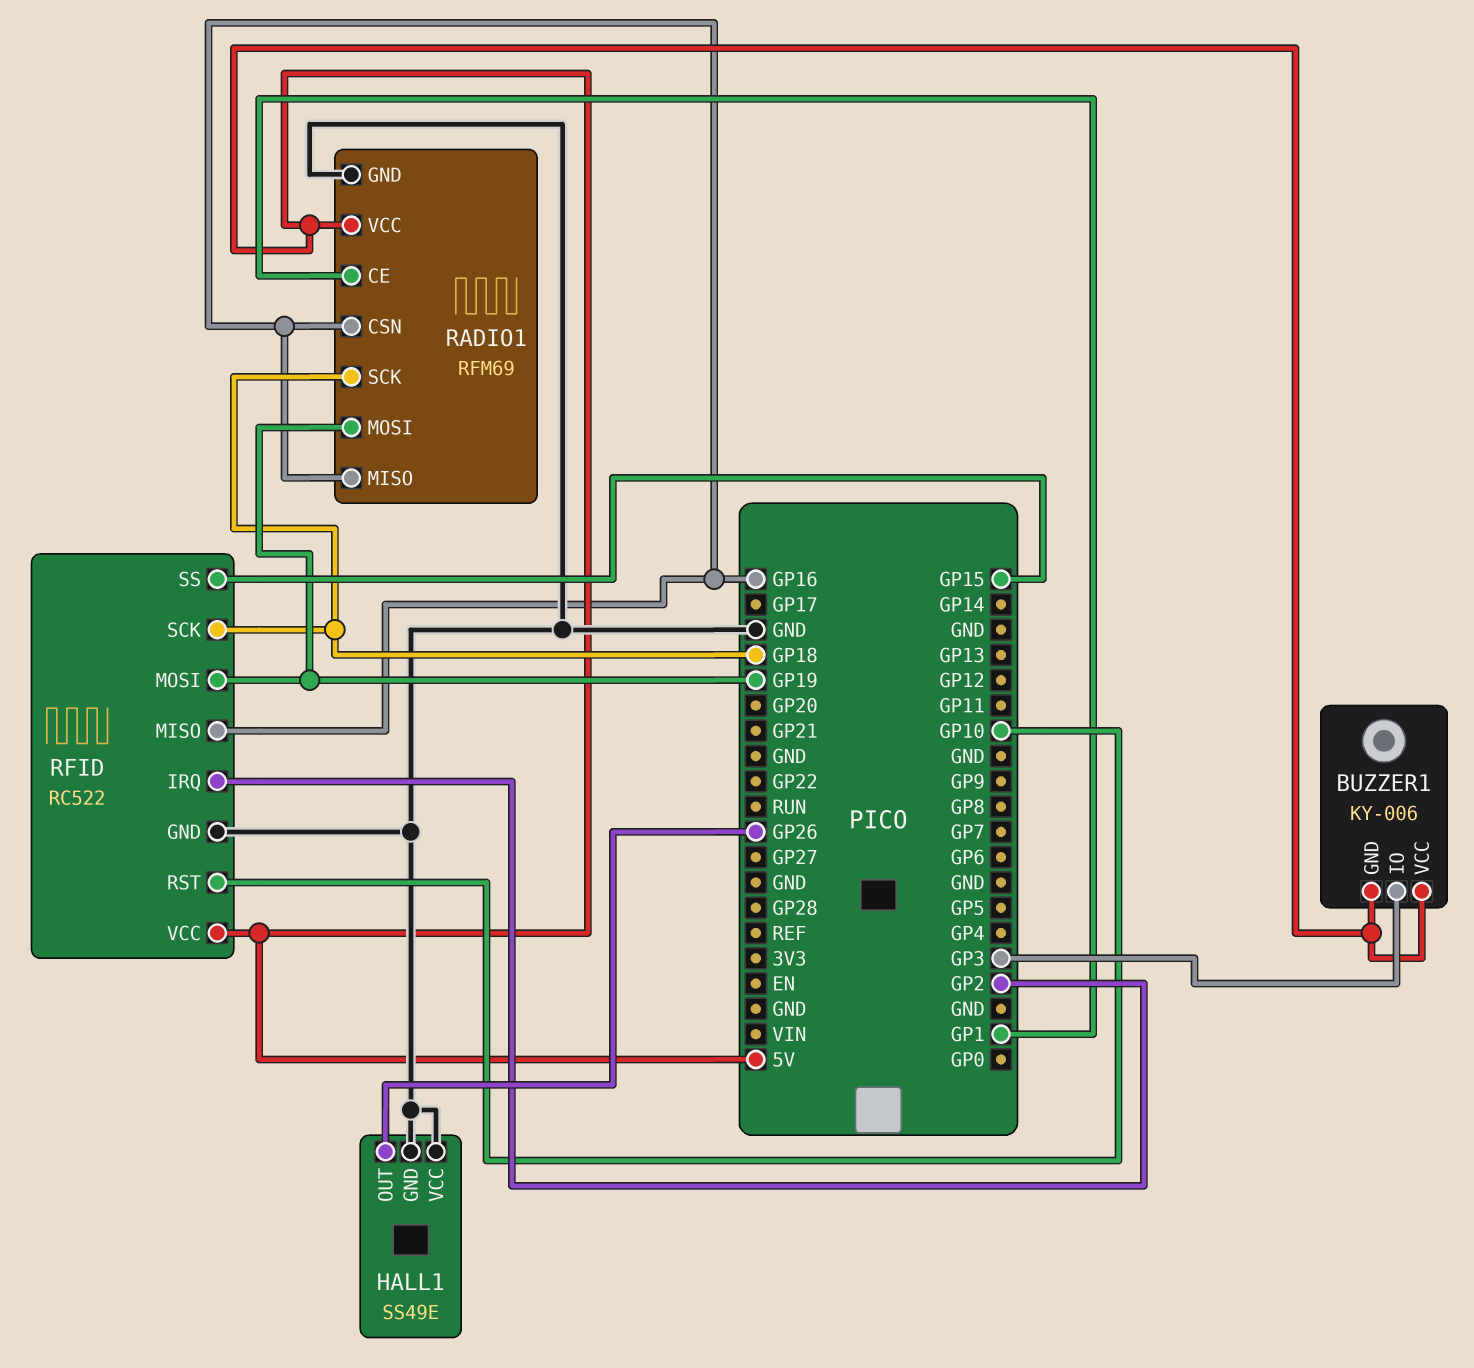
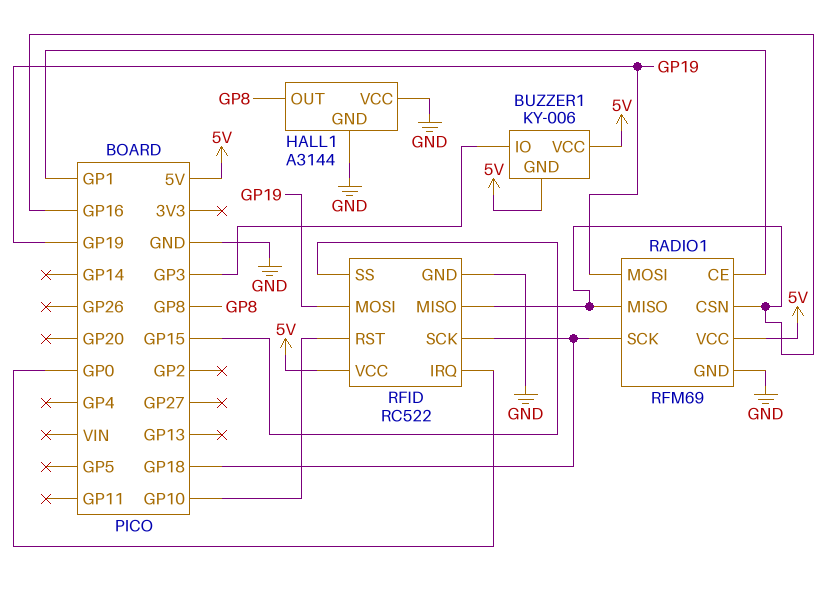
HALL1: SS49E -> A3144
HALL1 pin OUT: GP26 -> GP8
RFID pin IRQ: GP2 -> GP0

